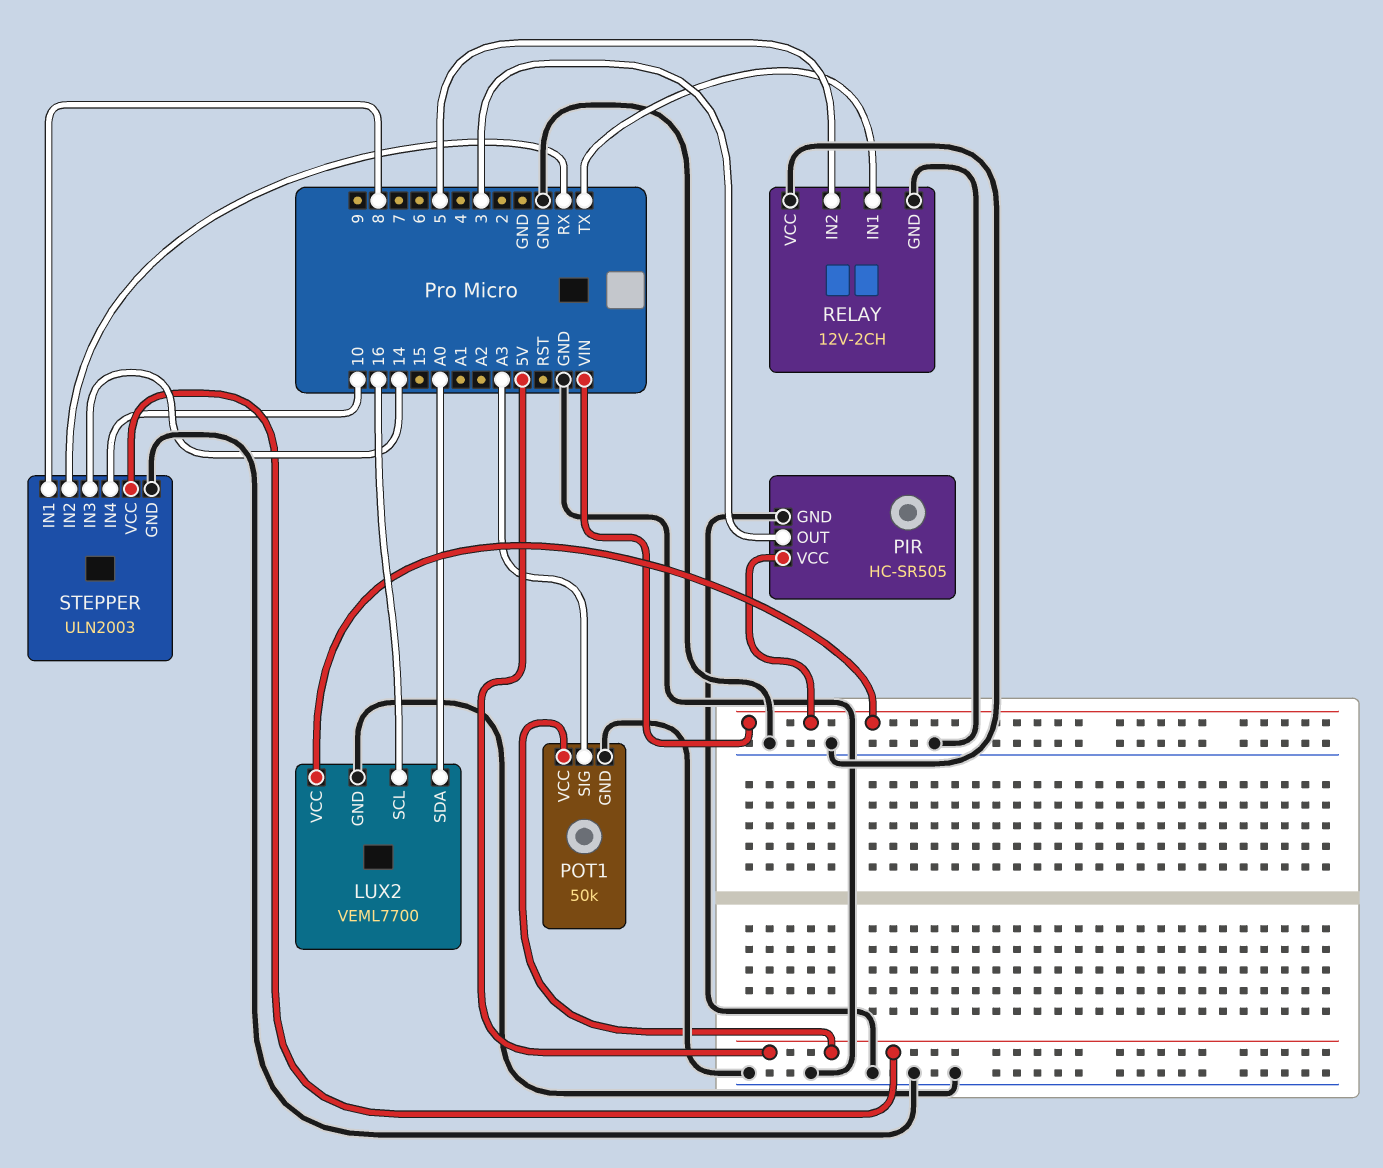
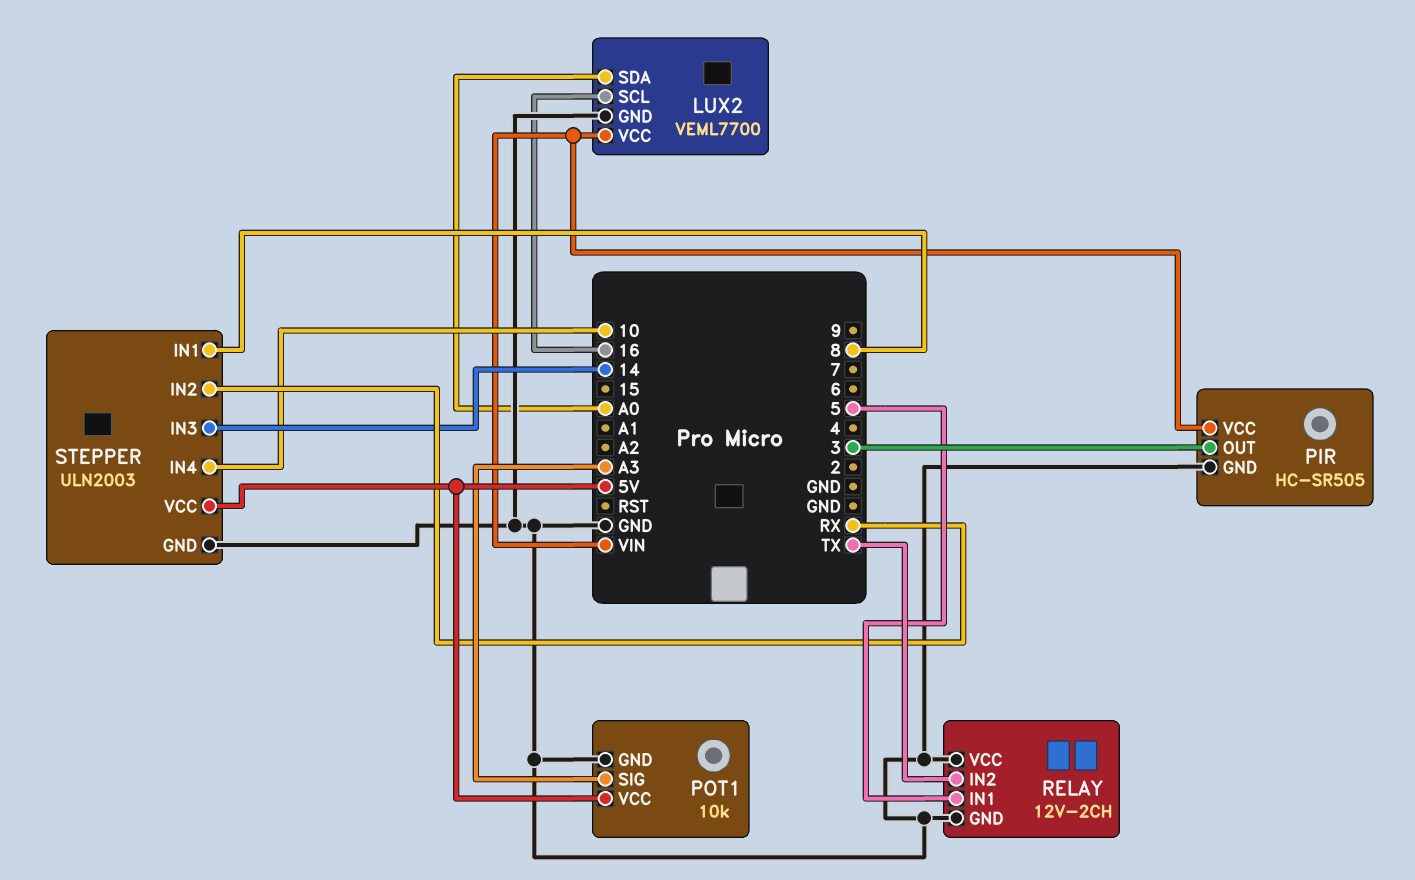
POT1: 50k -> 10k
RELAY pin IN1: TX -> 5
RELAY pin IN2: 5 -> TX

